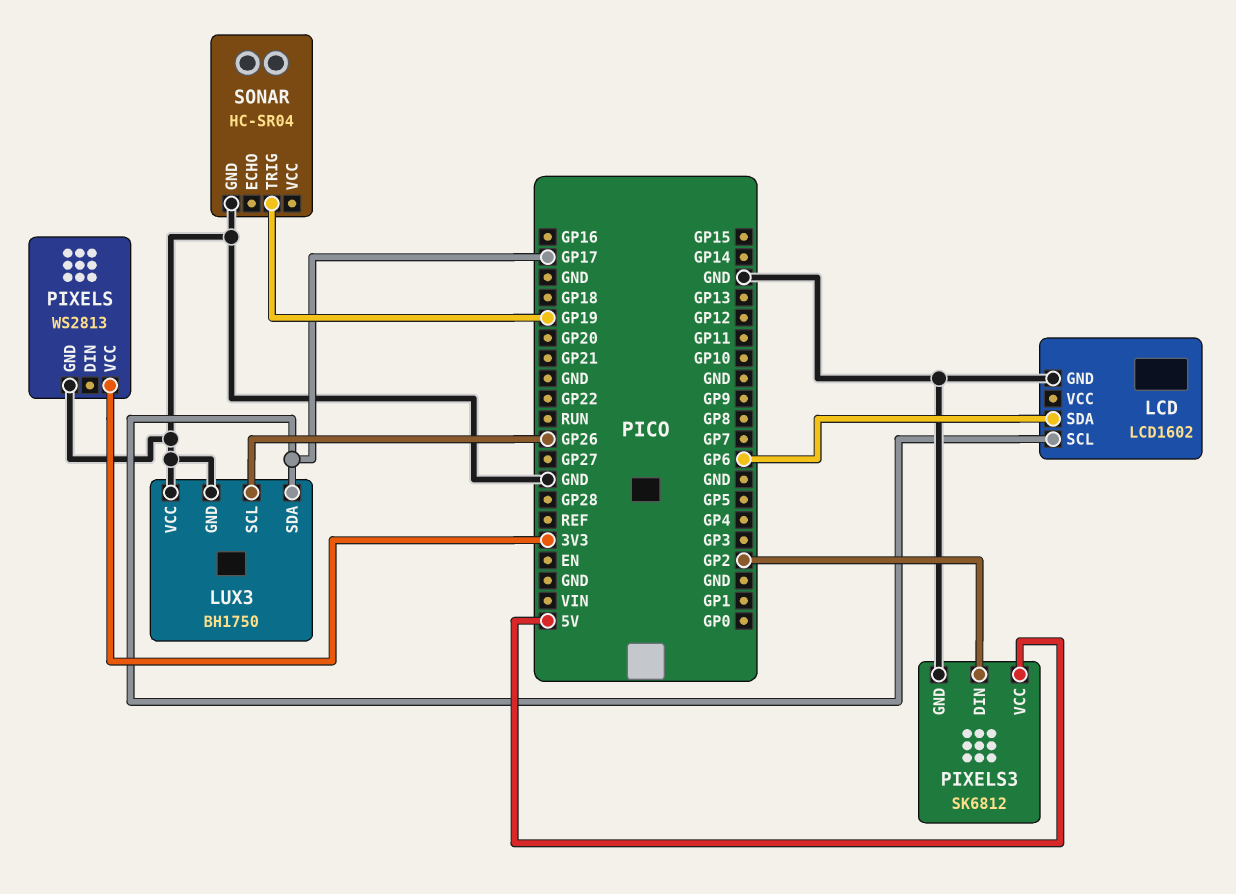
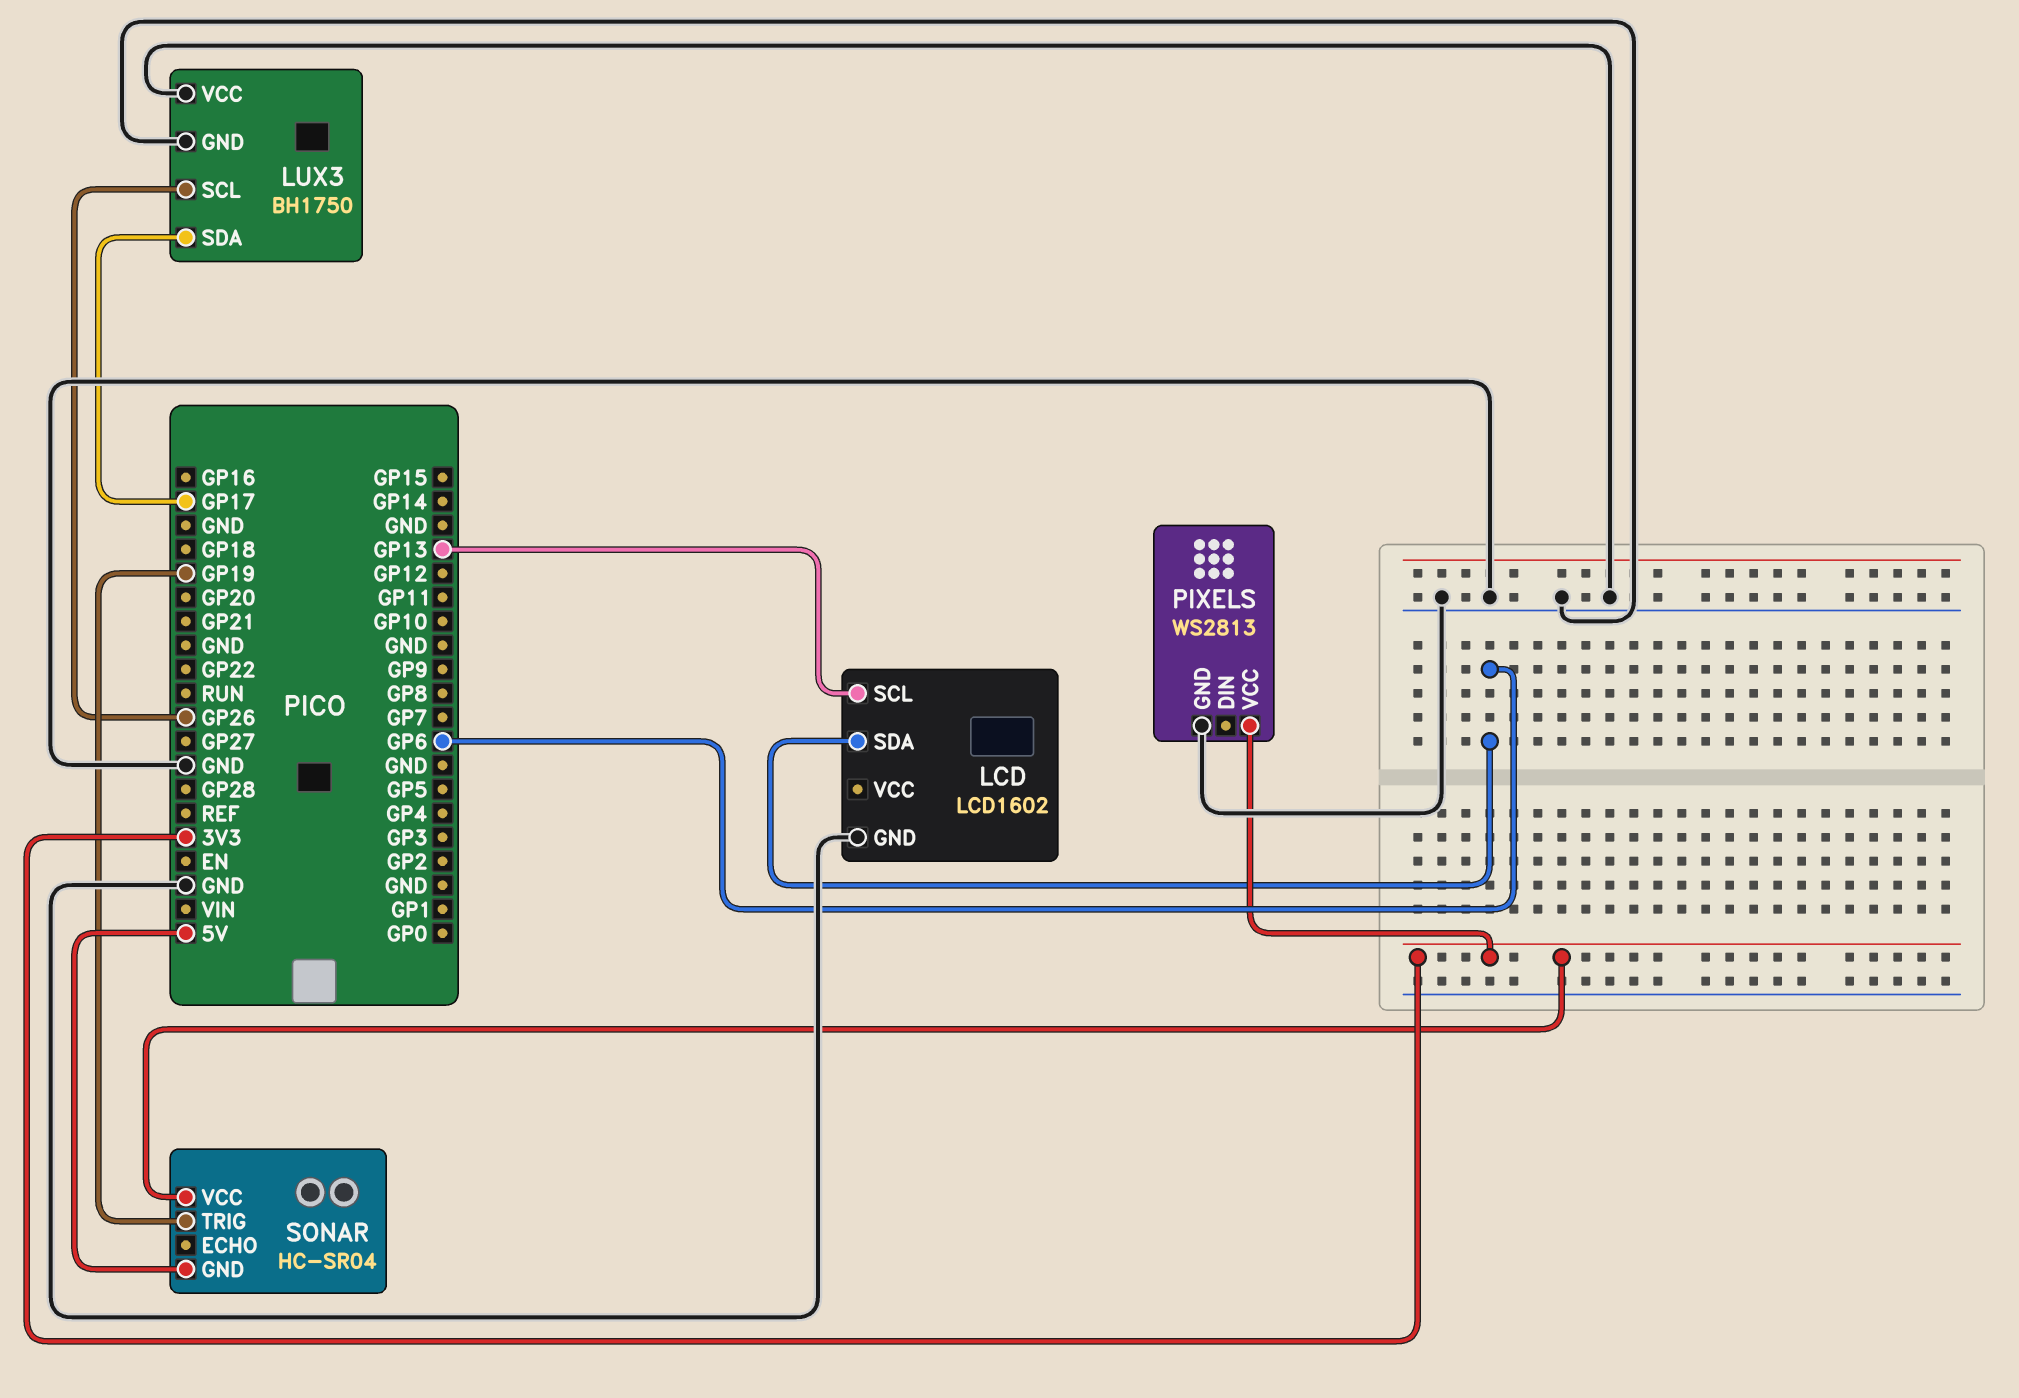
LCD pin SCL: GP17 -> GP13
PIXELS3: SK6812 -> none
PIXELS3 pin DIN: GP2 -> none
PIXELS3 pin GND: GND -> none
PIXELS3 pin VCC: 5V -> none
SONAR pin GND: GND -> 5V
SONAR pin VCC: none -> 3V3

